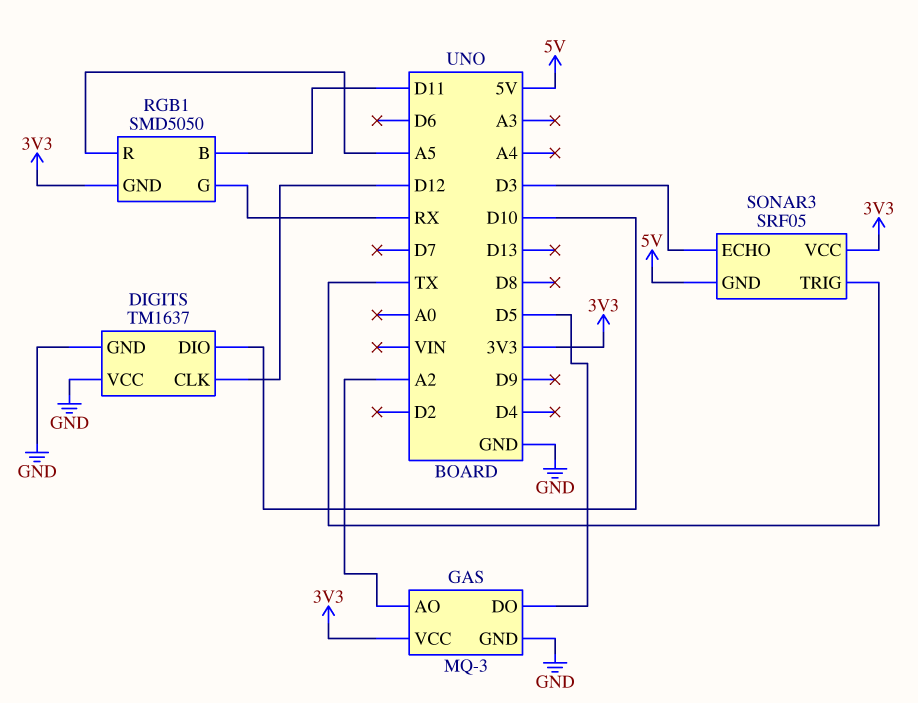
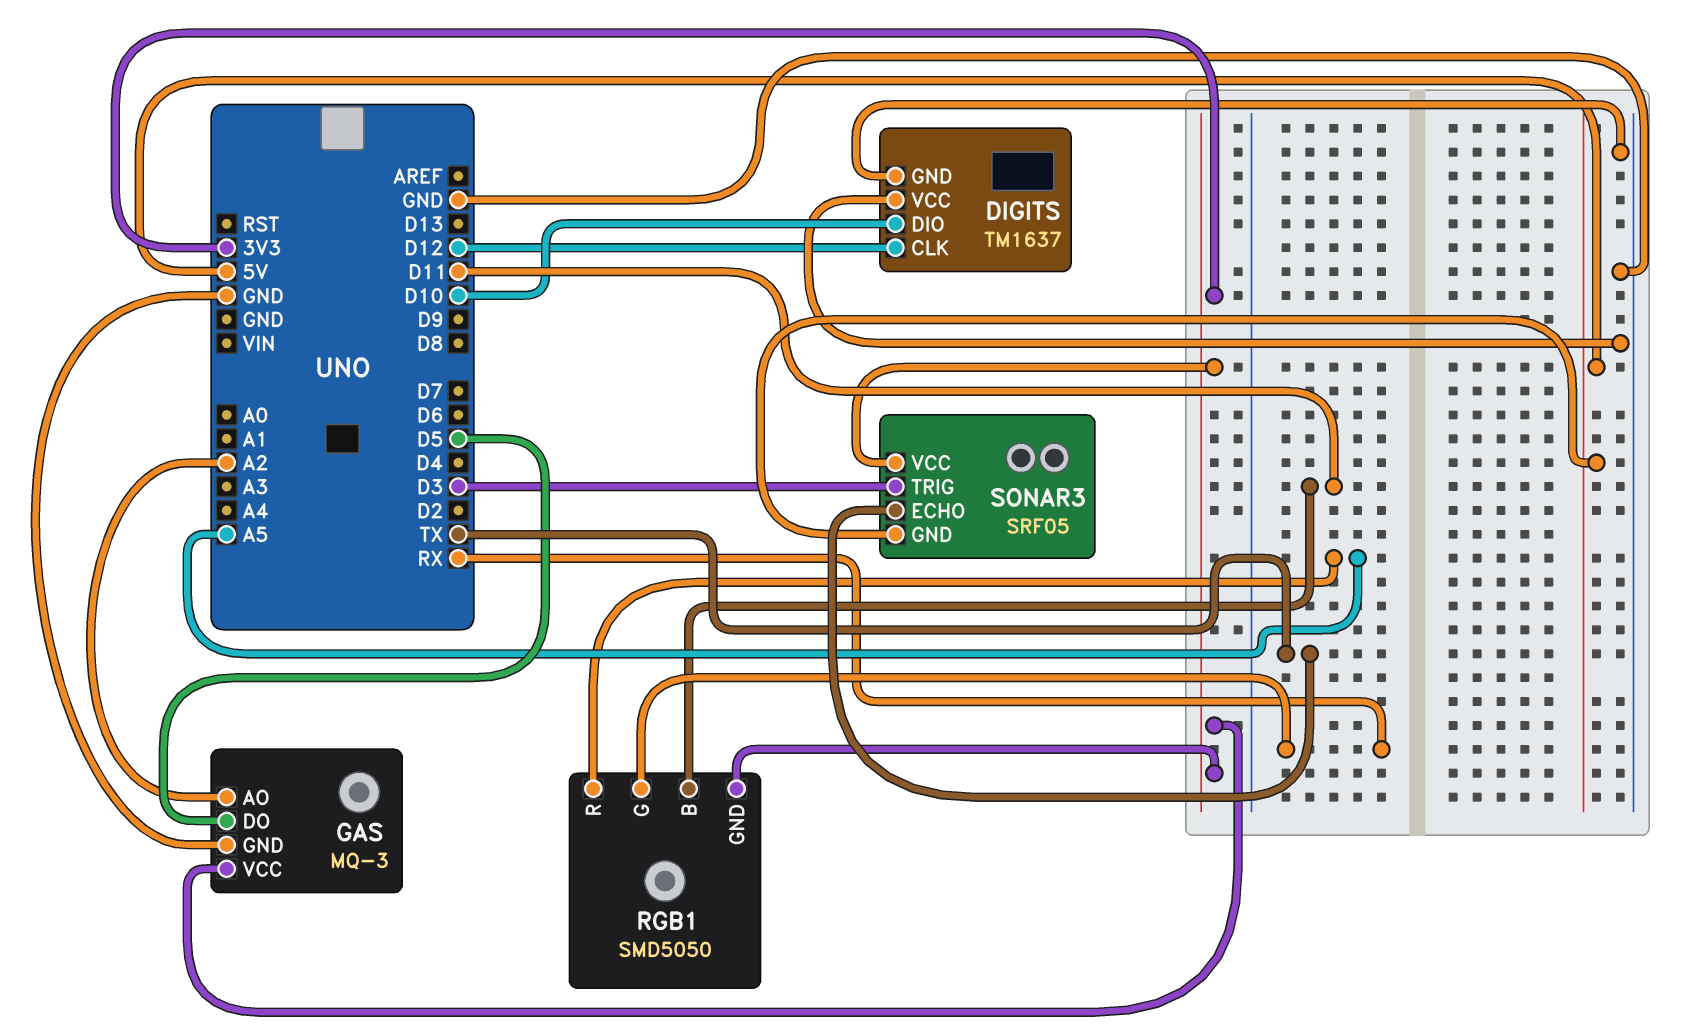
SONAR3 pin ECHO: D3 -> TX
SONAR3 pin TRIG: TX -> D3

